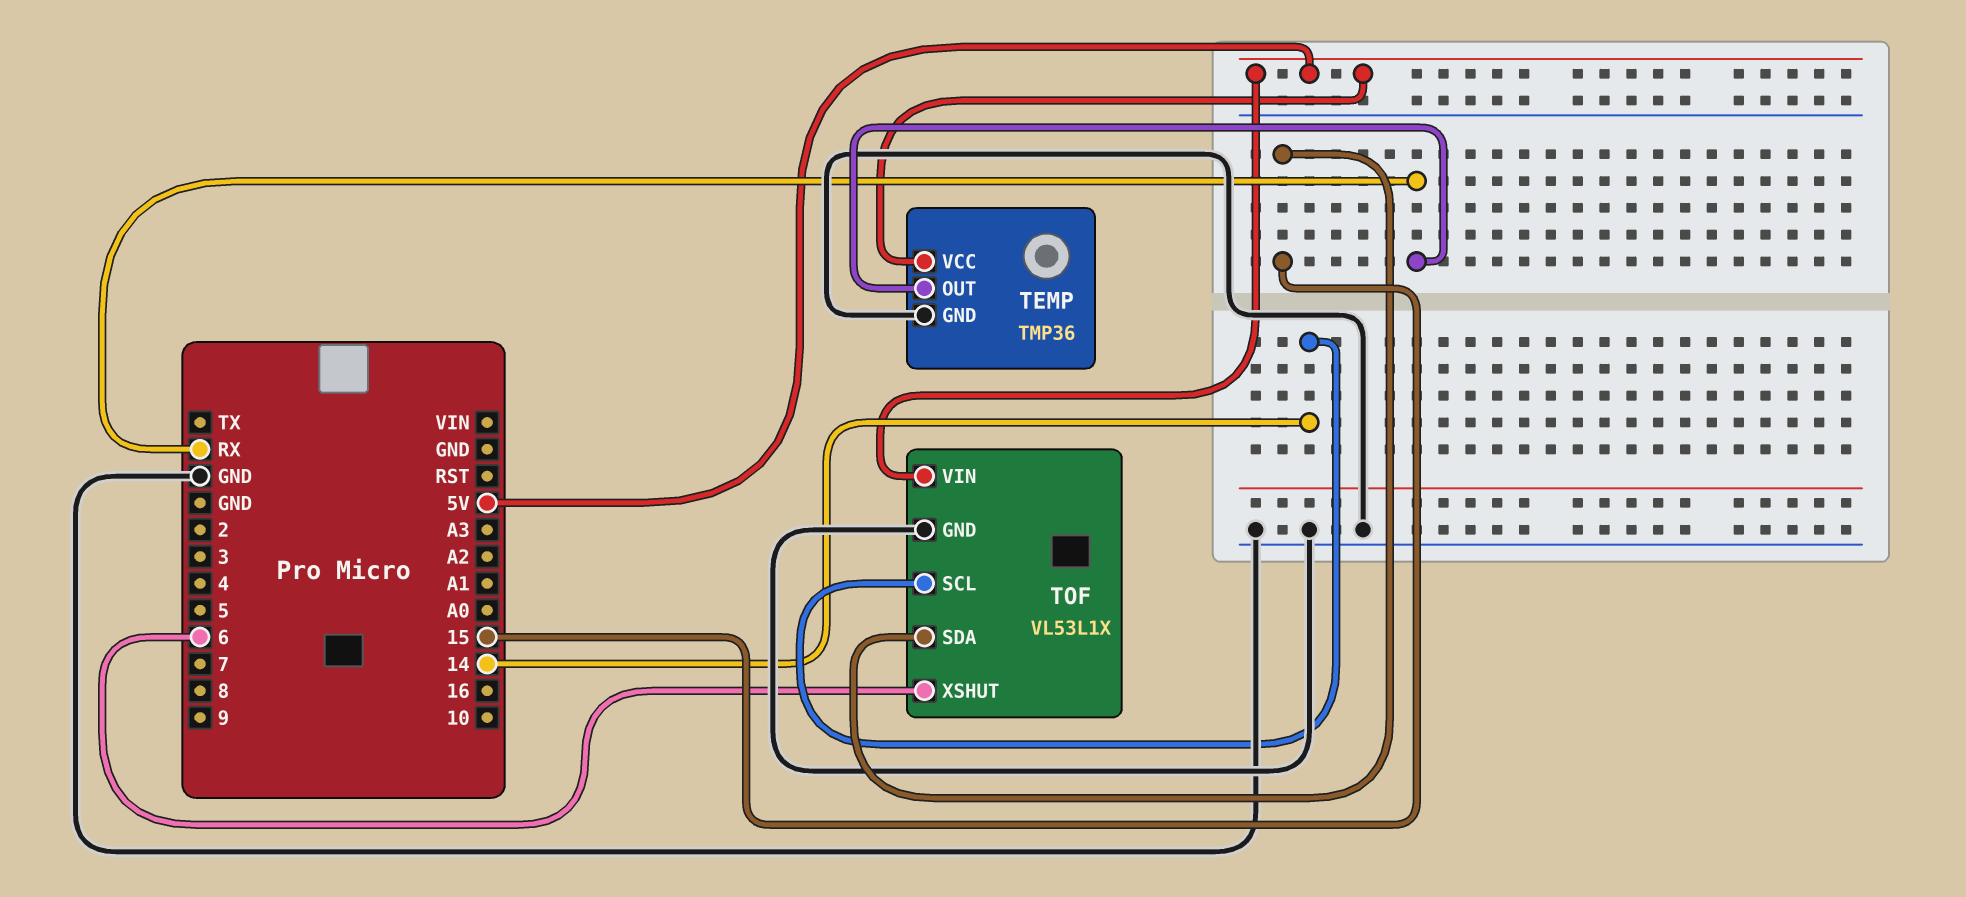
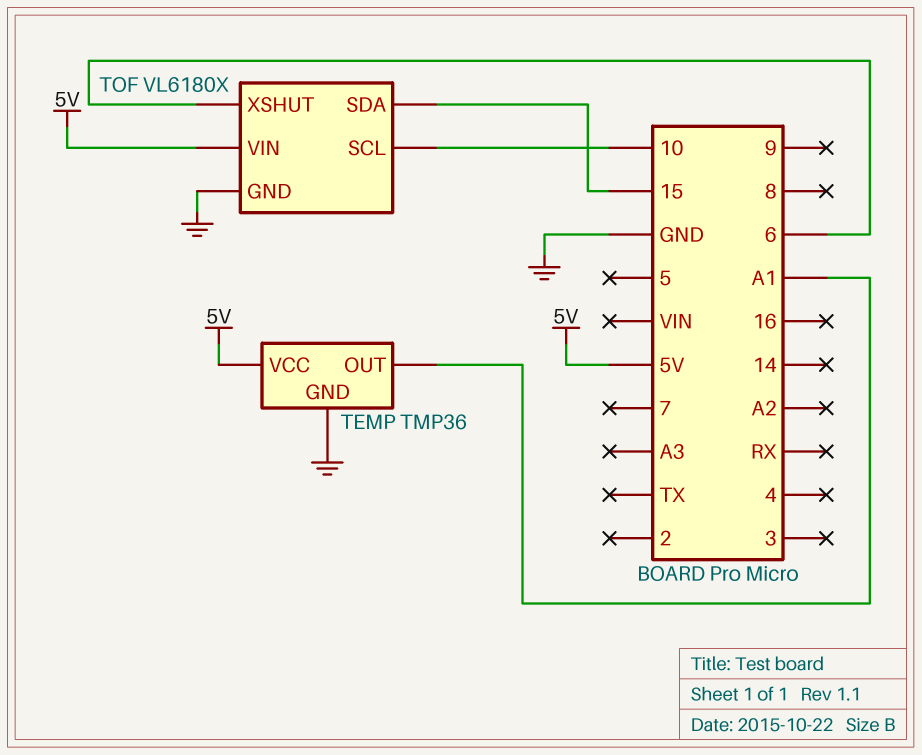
TEMP pin OUT: RX -> A1
TOF: VL53L1X -> VL6180X
TOF pin SCL: 14 -> 10

